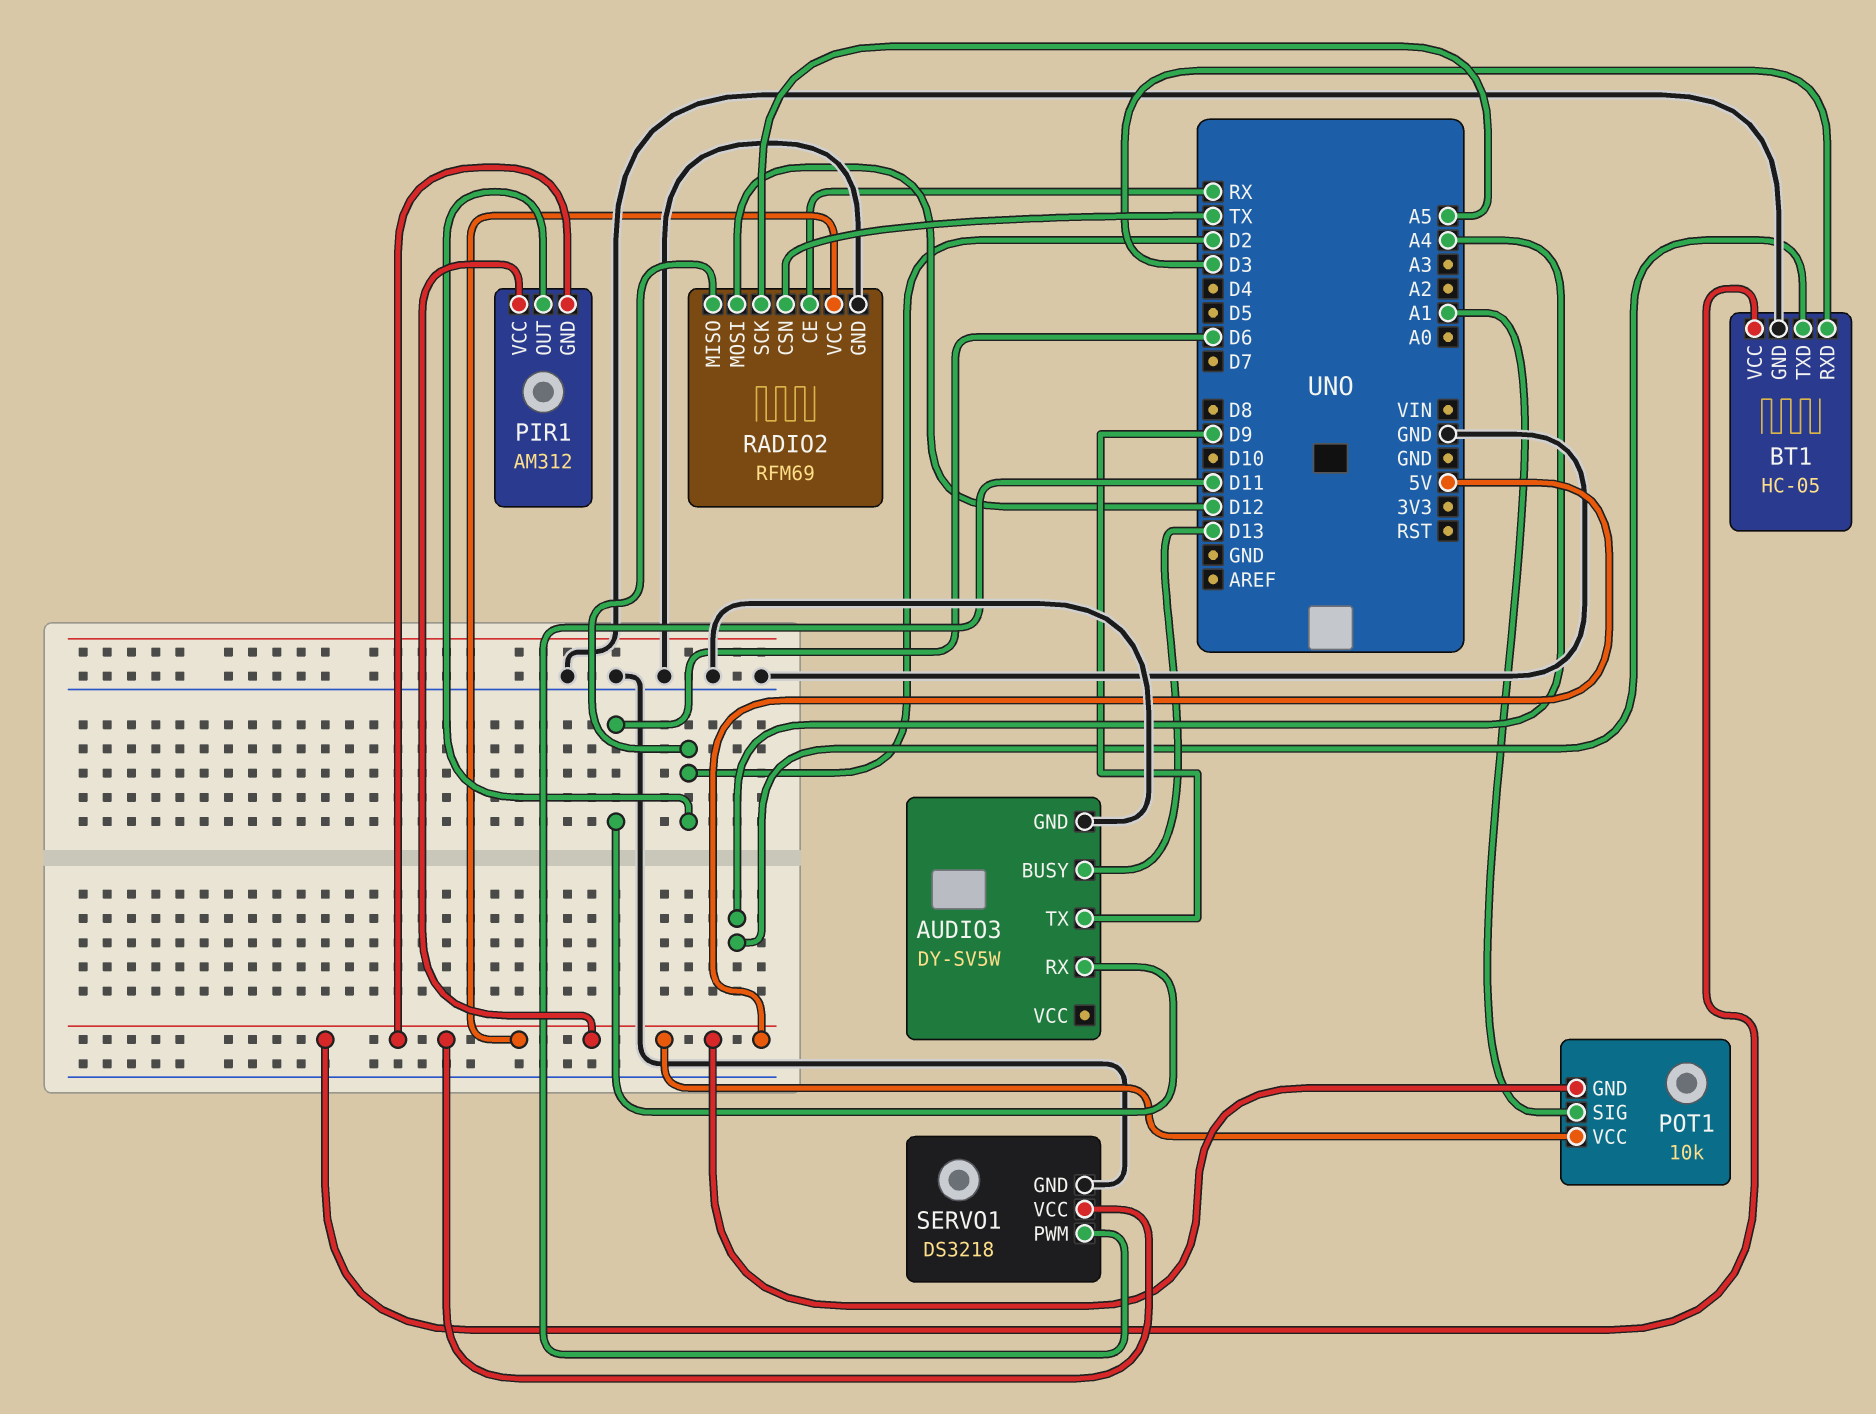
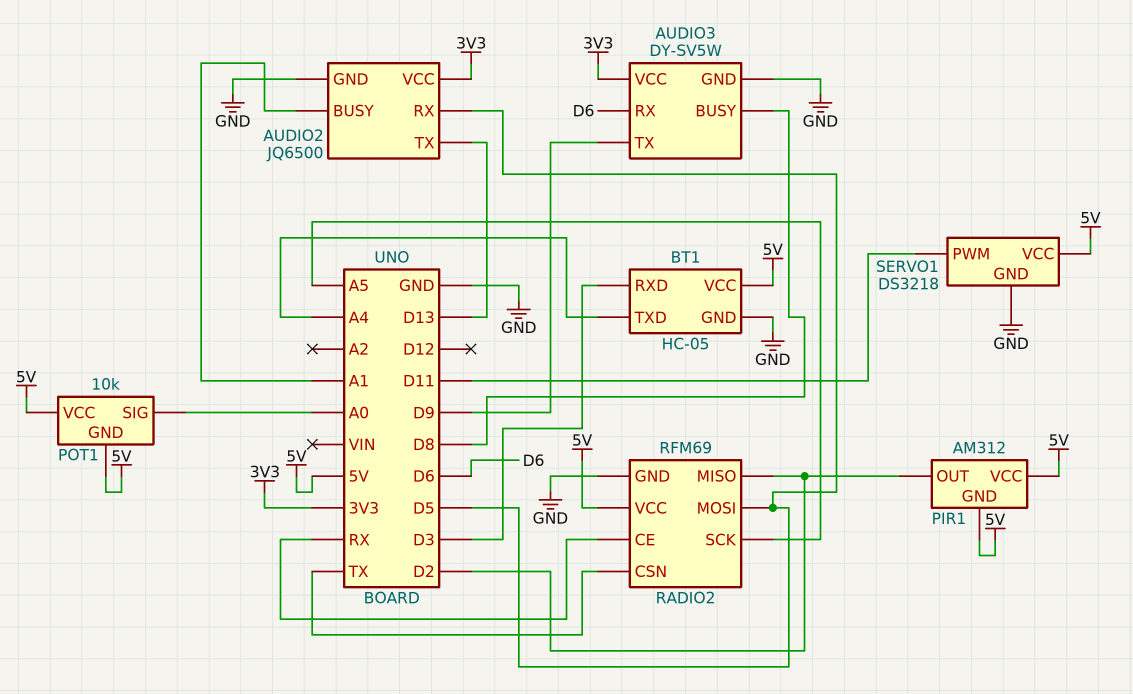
AUDIO2: none -> JQ6500
AUDIO2 pin BUSY: none -> A1
AUDIO2 pin GND: none -> GND
AUDIO2 pin RX: none -> D5
AUDIO2 pin TX: none -> D13
AUDIO2 pin VCC: none -> 3V3
AUDIO3 pin BUSY: D13 -> D8
AUDIO3 pin VCC: none -> 3V3
POT1 pin SIG: A1 -> A0
RADIO2 pin MOSI: D12 -> D5

